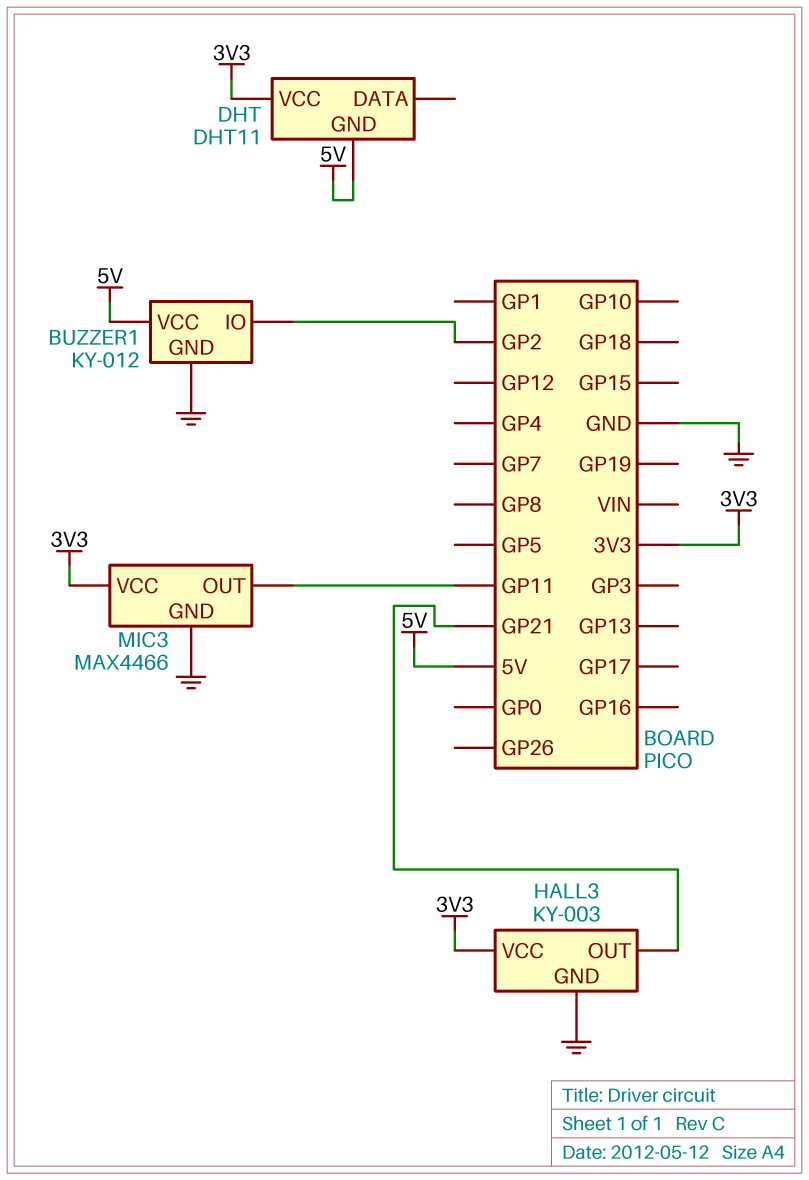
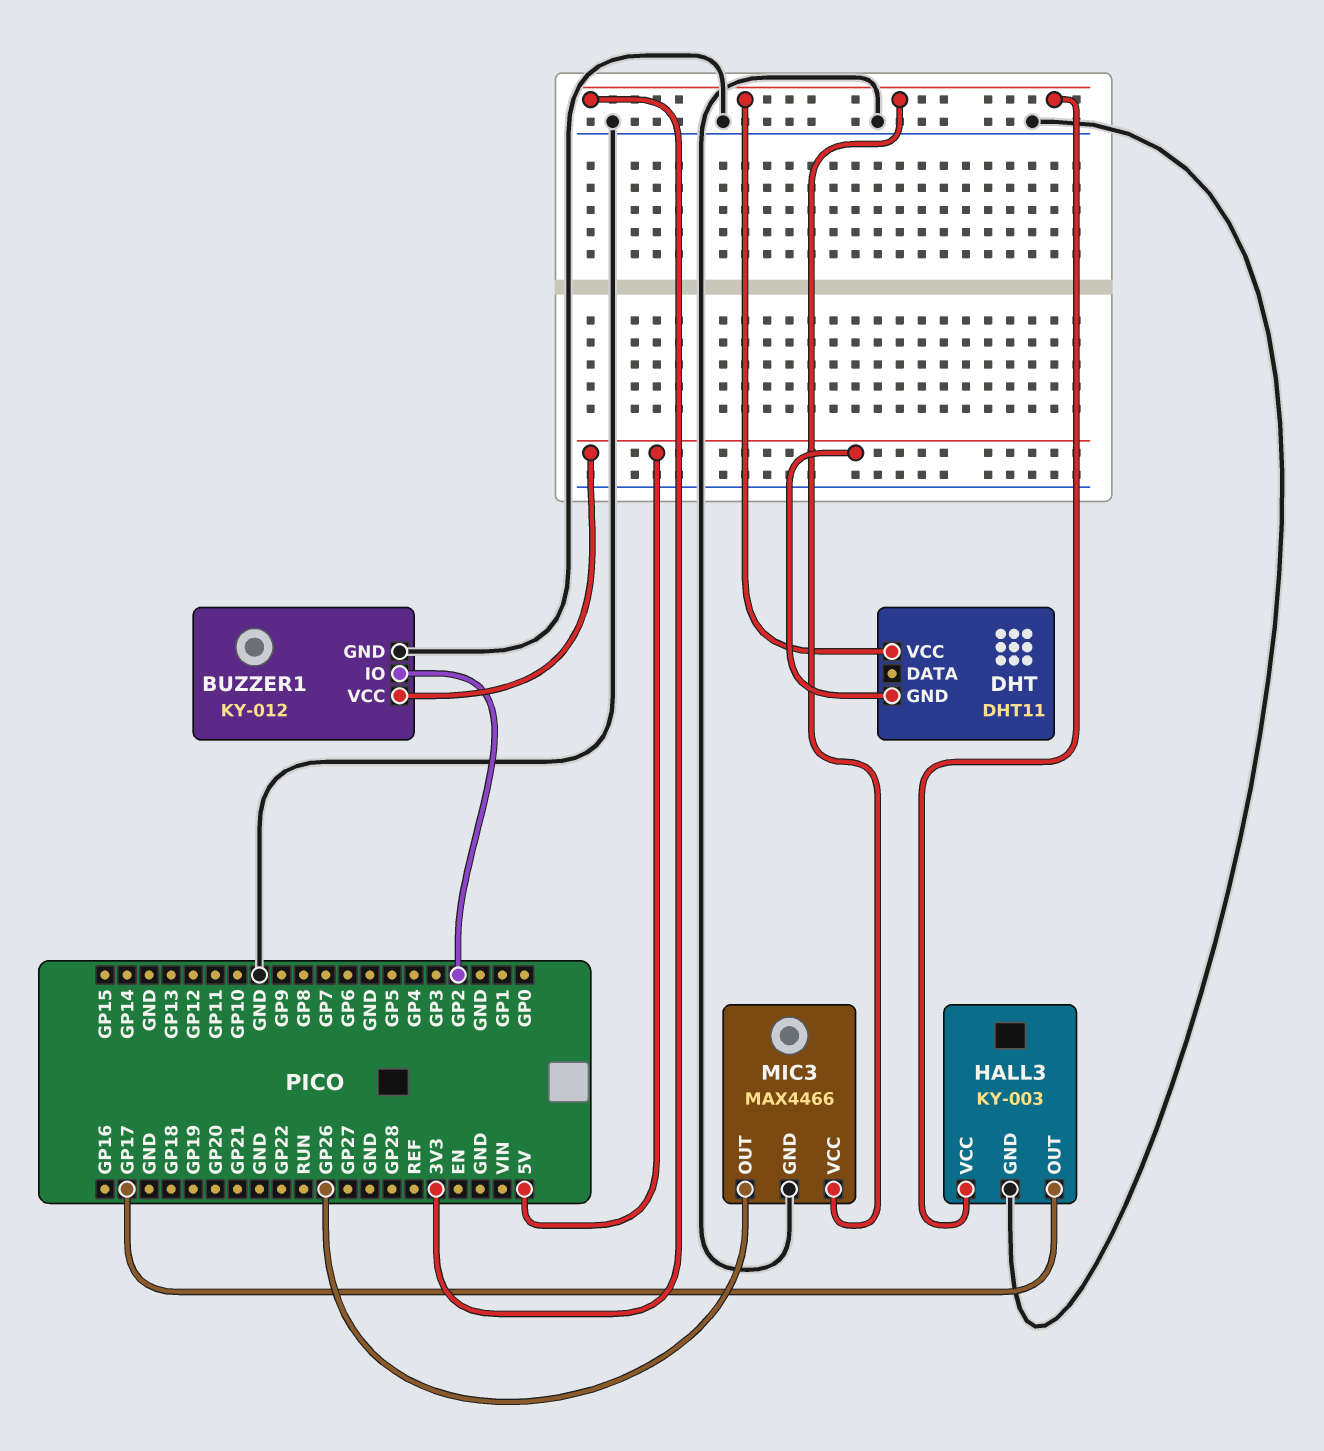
HALL3 pin OUT: GP21 -> GP17
MIC3 pin OUT: GP11 -> GP26

